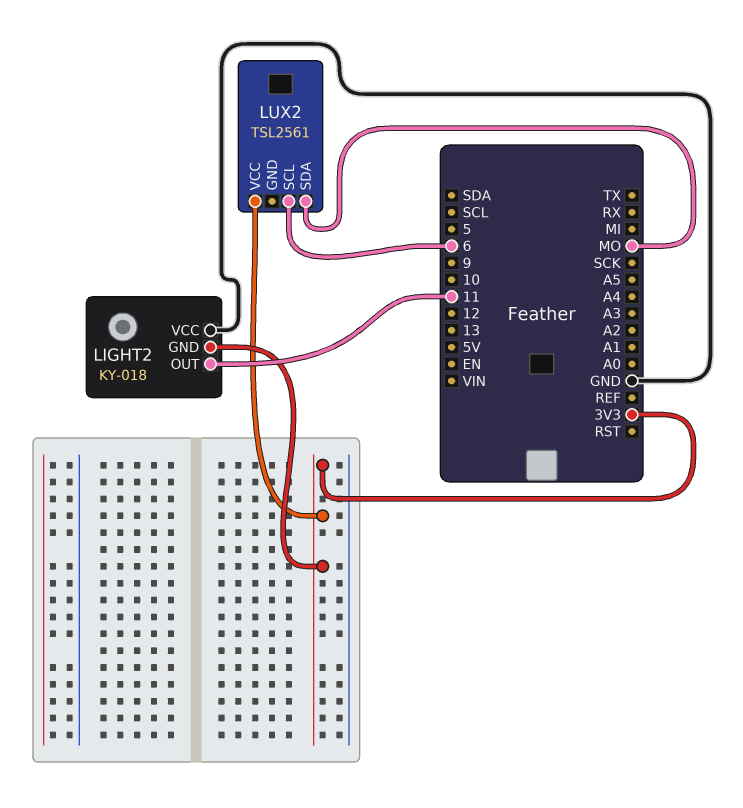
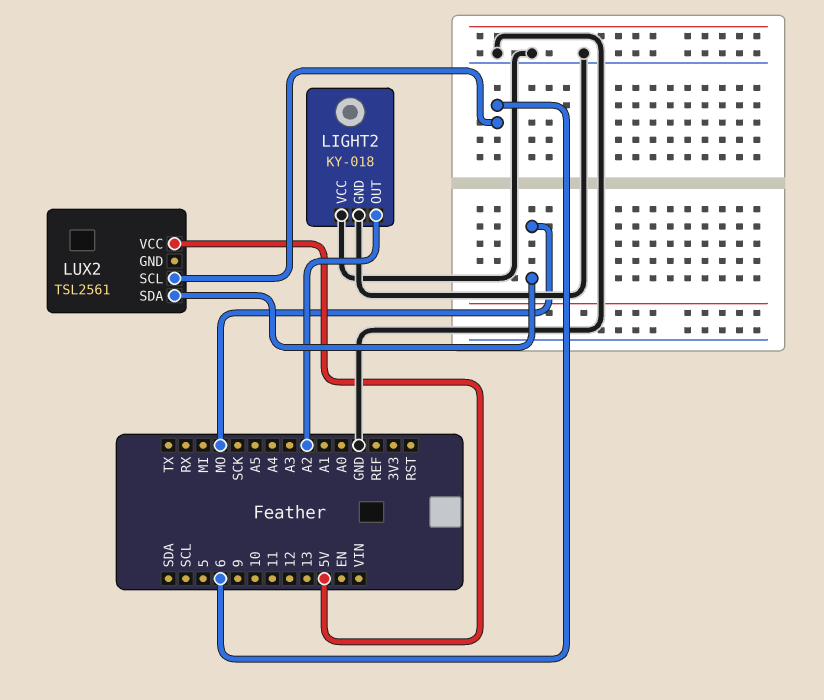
LIGHT2 pin GND: 3V3 -> GND
LIGHT2 pin OUT: 11 -> A2
LUX2 pin VCC: 3V3 -> 5V

